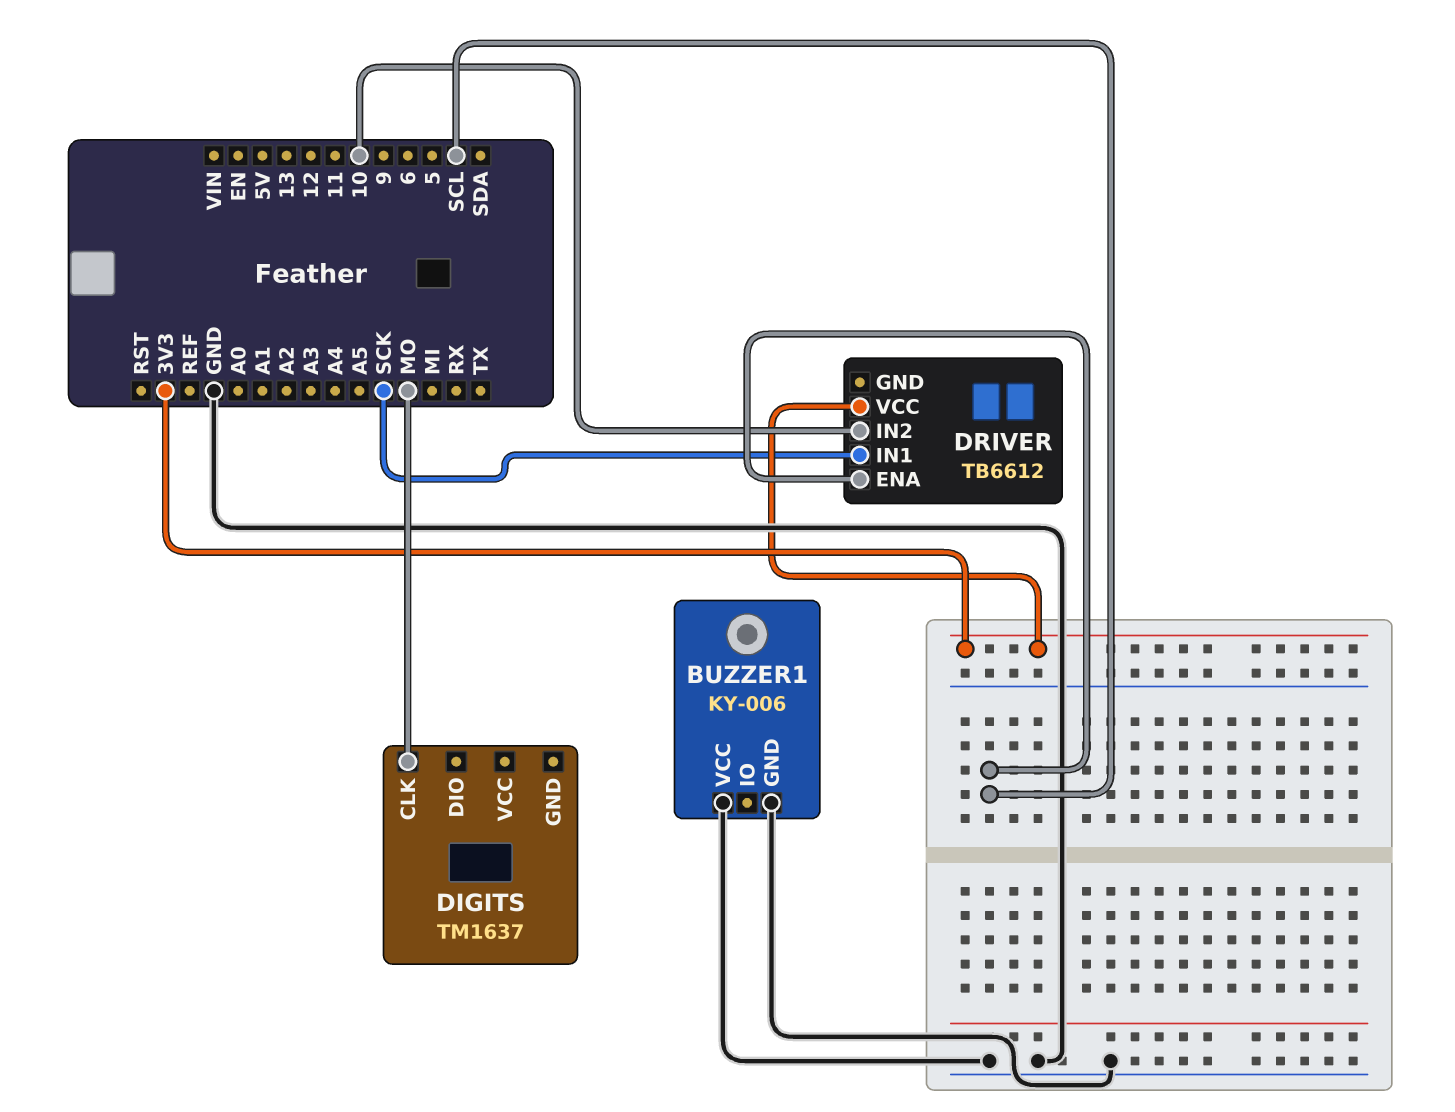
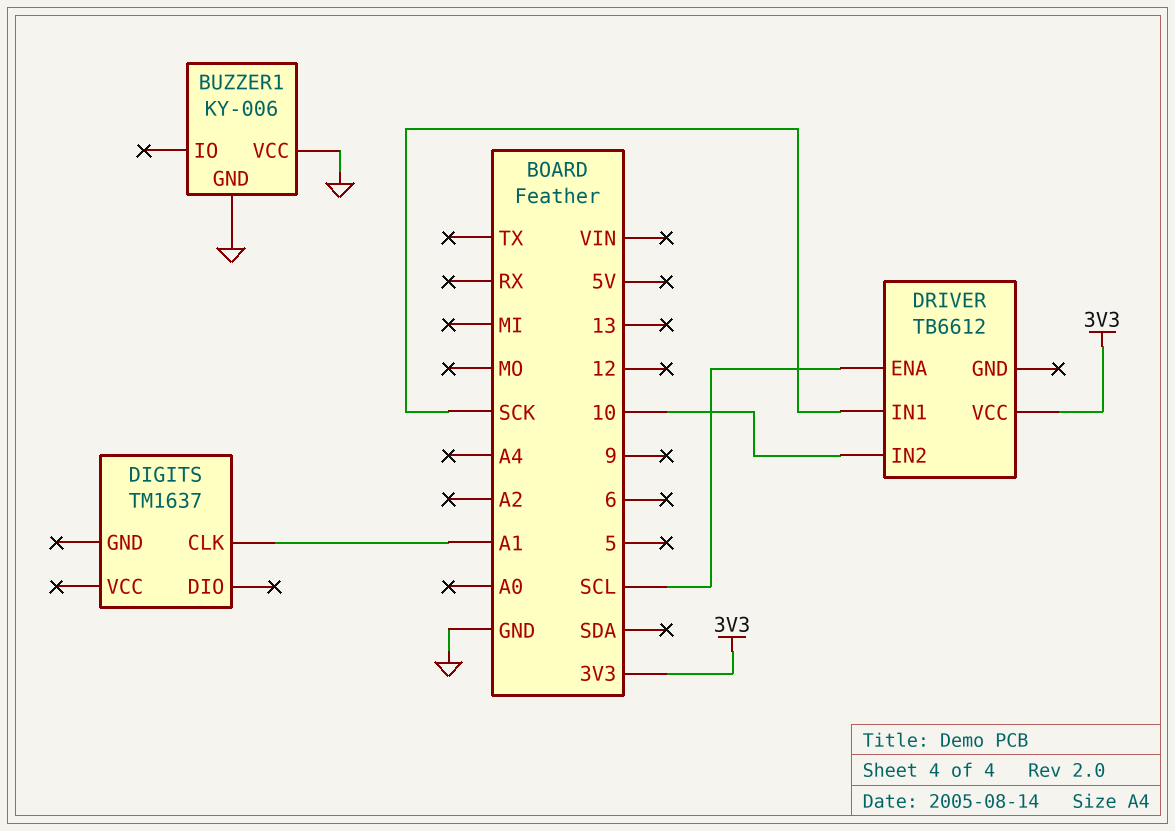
DIGITS pin CLK: MO -> A1

